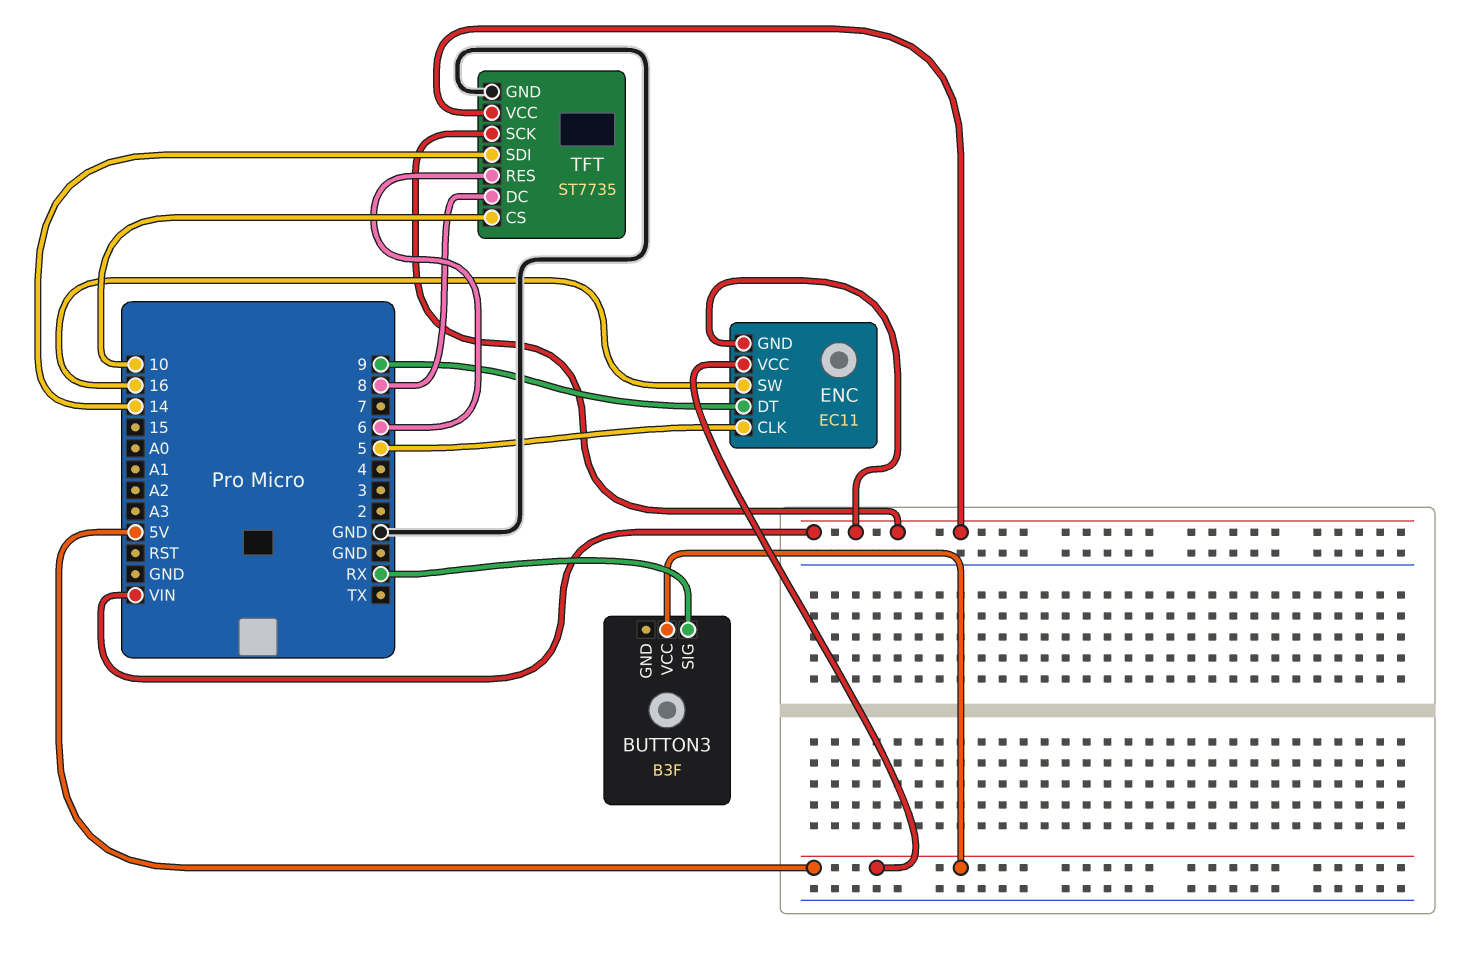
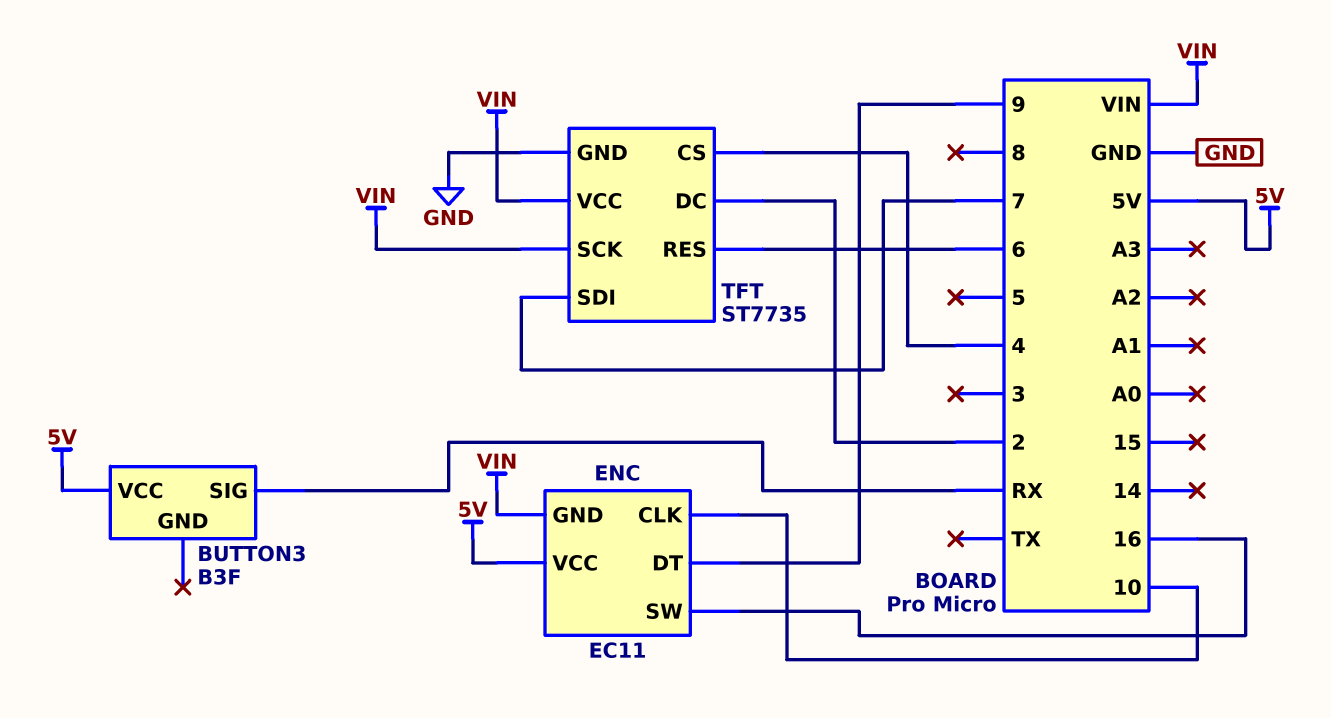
ENC pin CLK: 5 -> 10
TFT pin CS: 10 -> 4
TFT pin DC: 8 -> 2
TFT pin SDI: 14 -> 7

